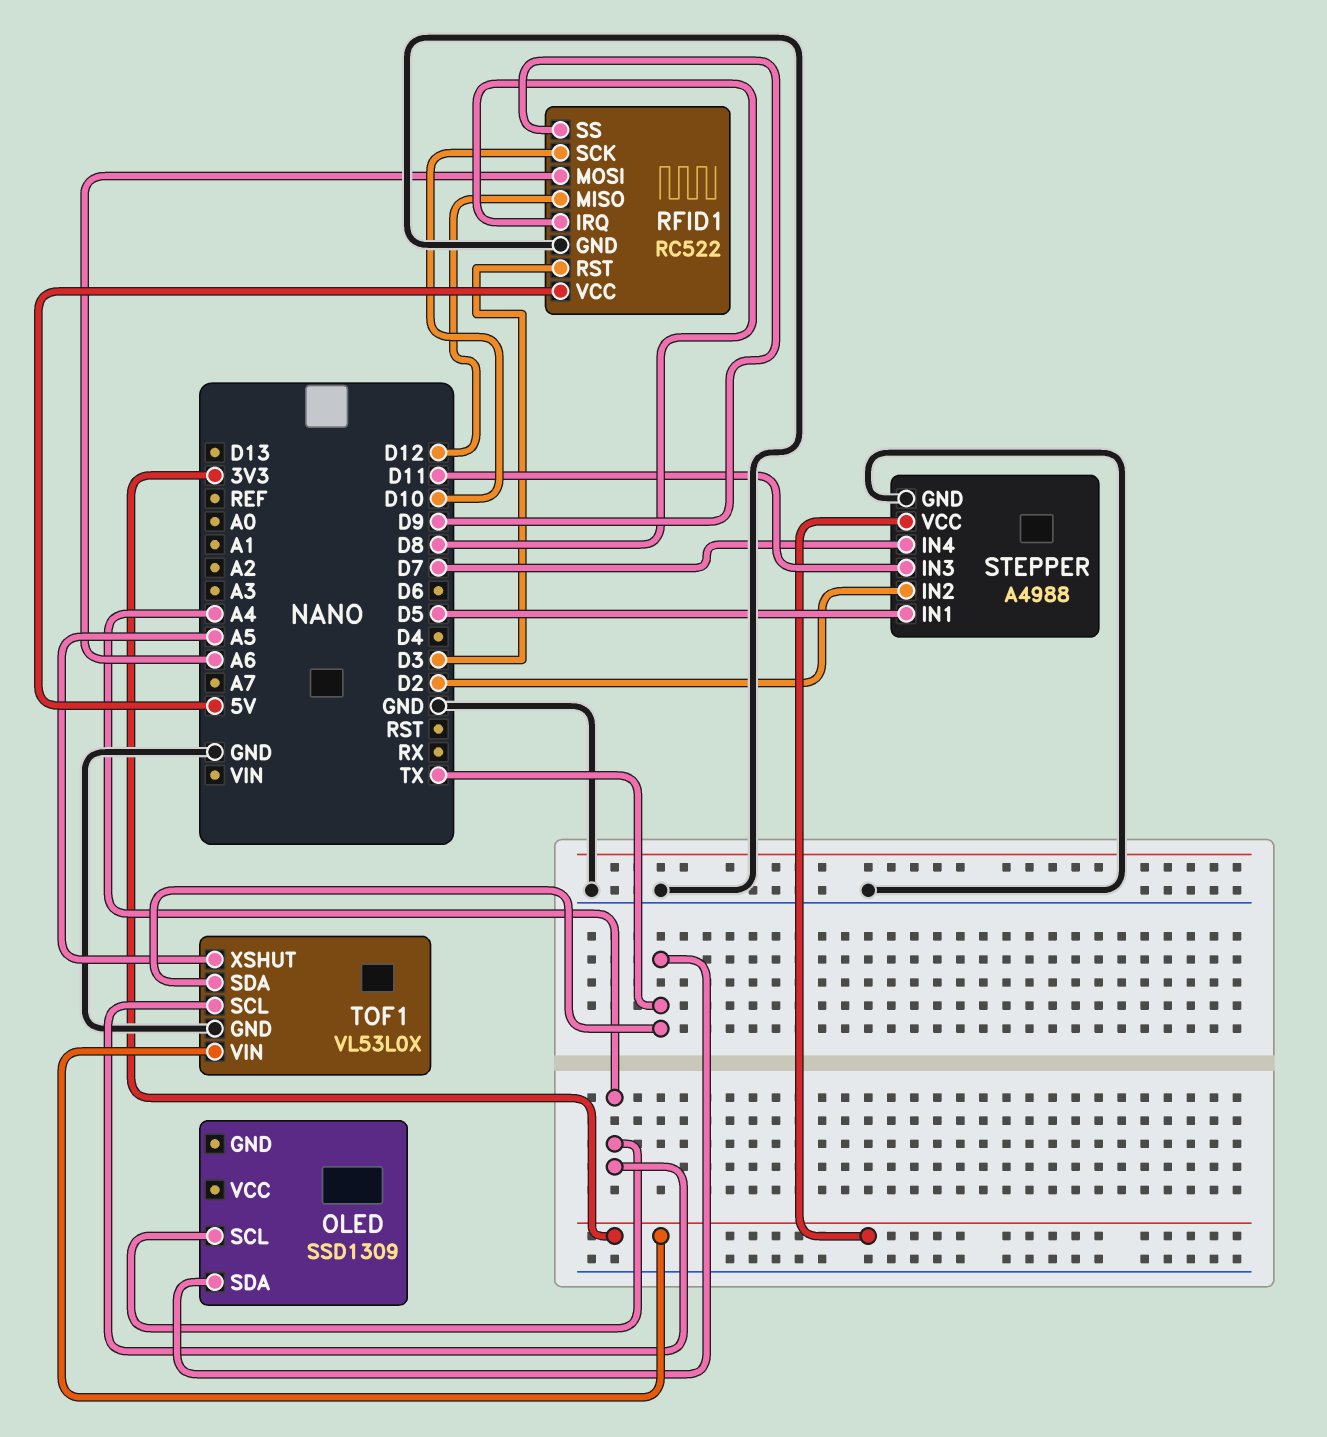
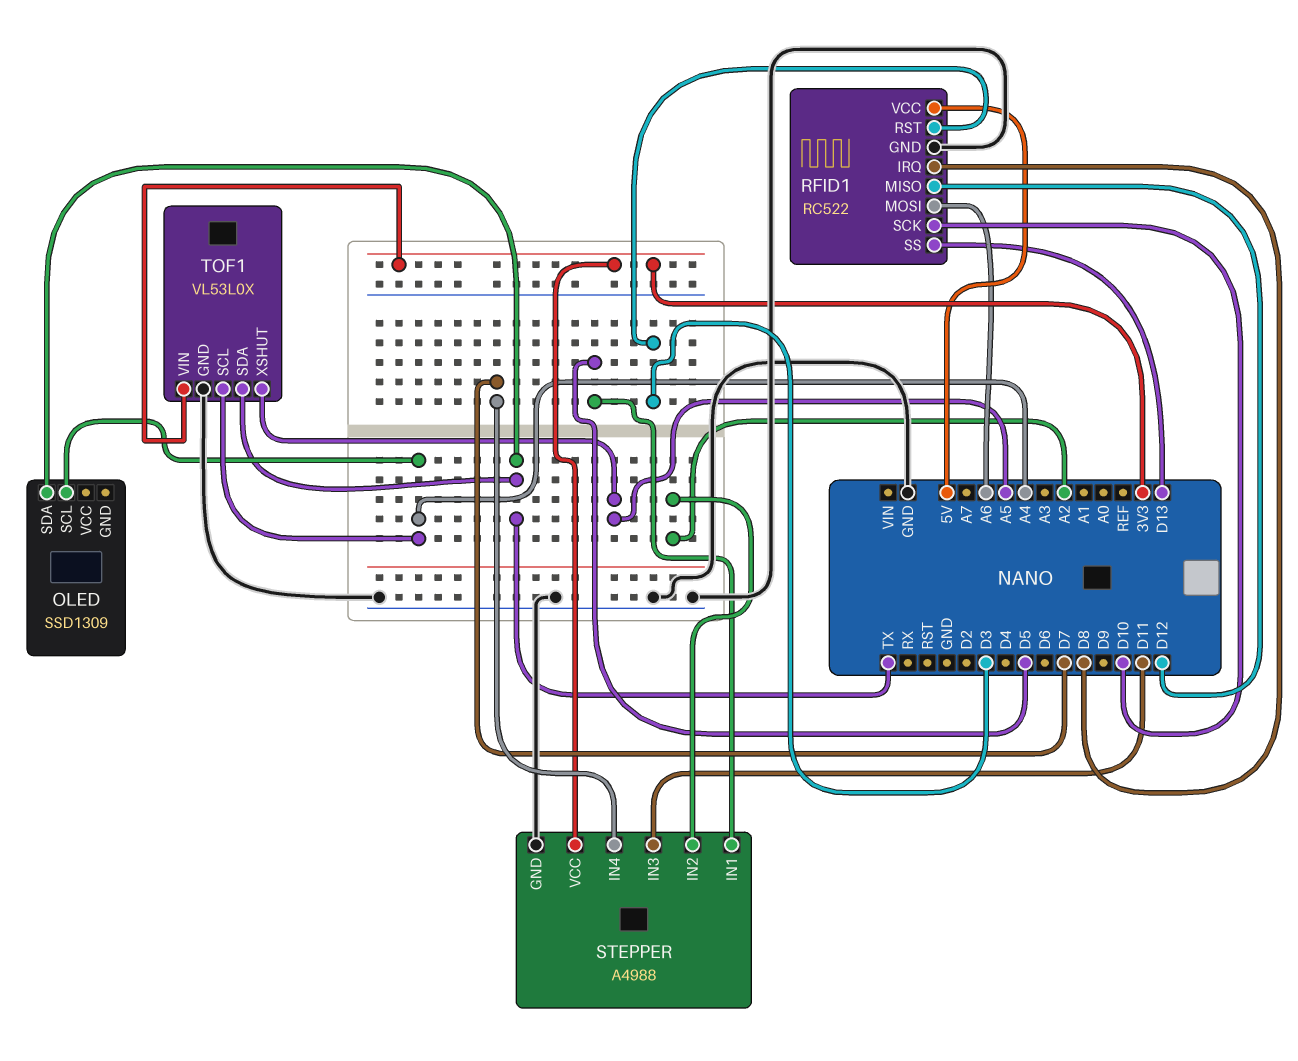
RFID1 pin SS: D9 -> D13
STEPPER pin IN2: D2 -> A2

